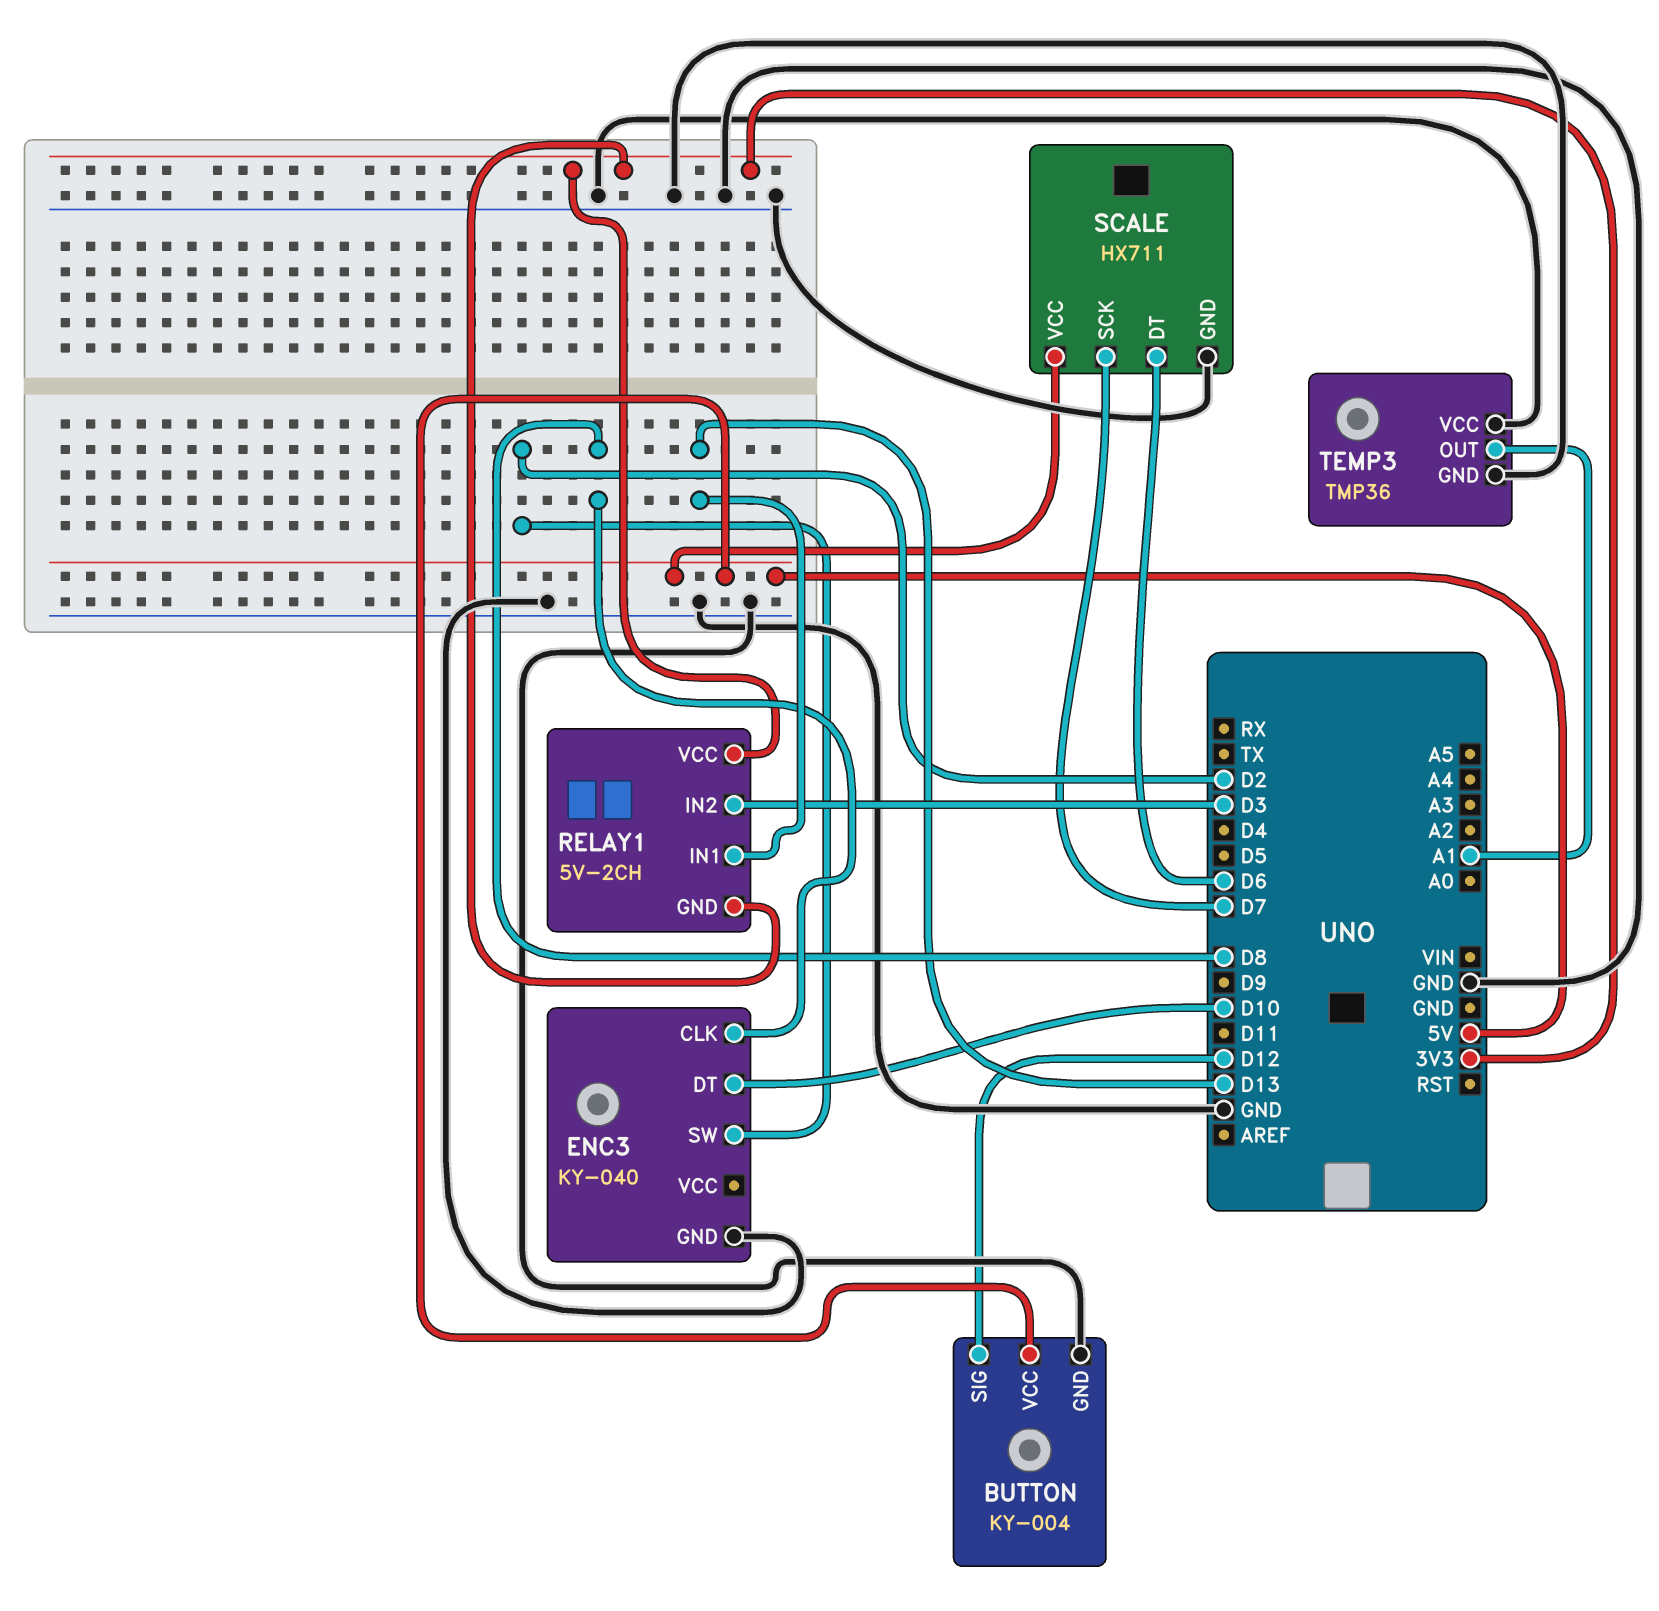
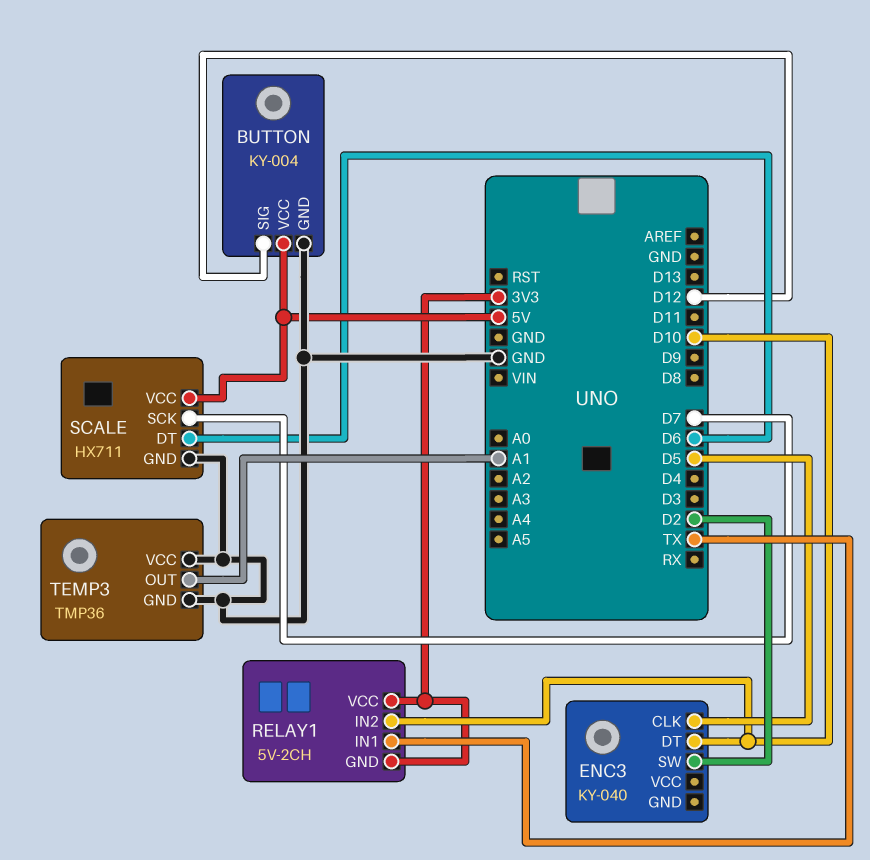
ENC3 pin CLK: D8 -> D5
ENC3 pin GND: GND -> none
RELAY1 pin IN1: D13 -> TX
RELAY1 pin IN2: D3 -> D10

